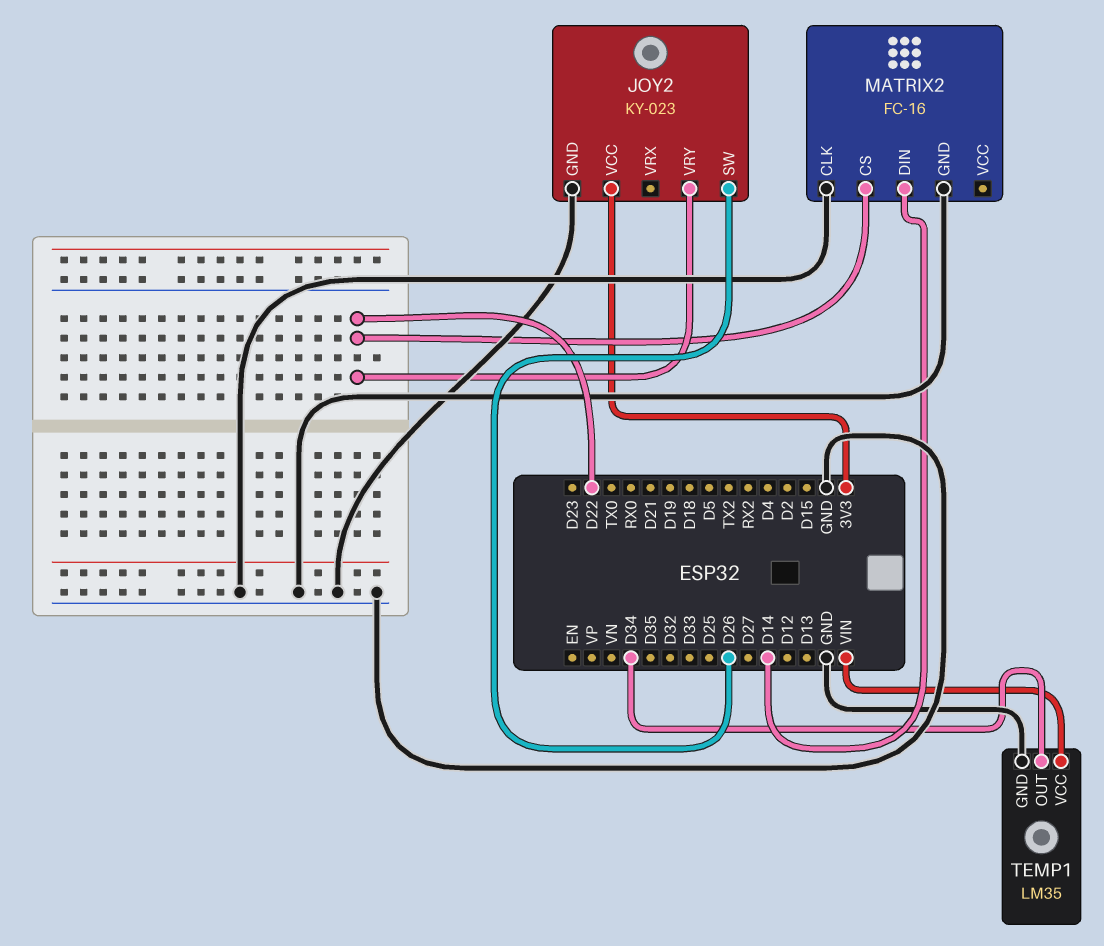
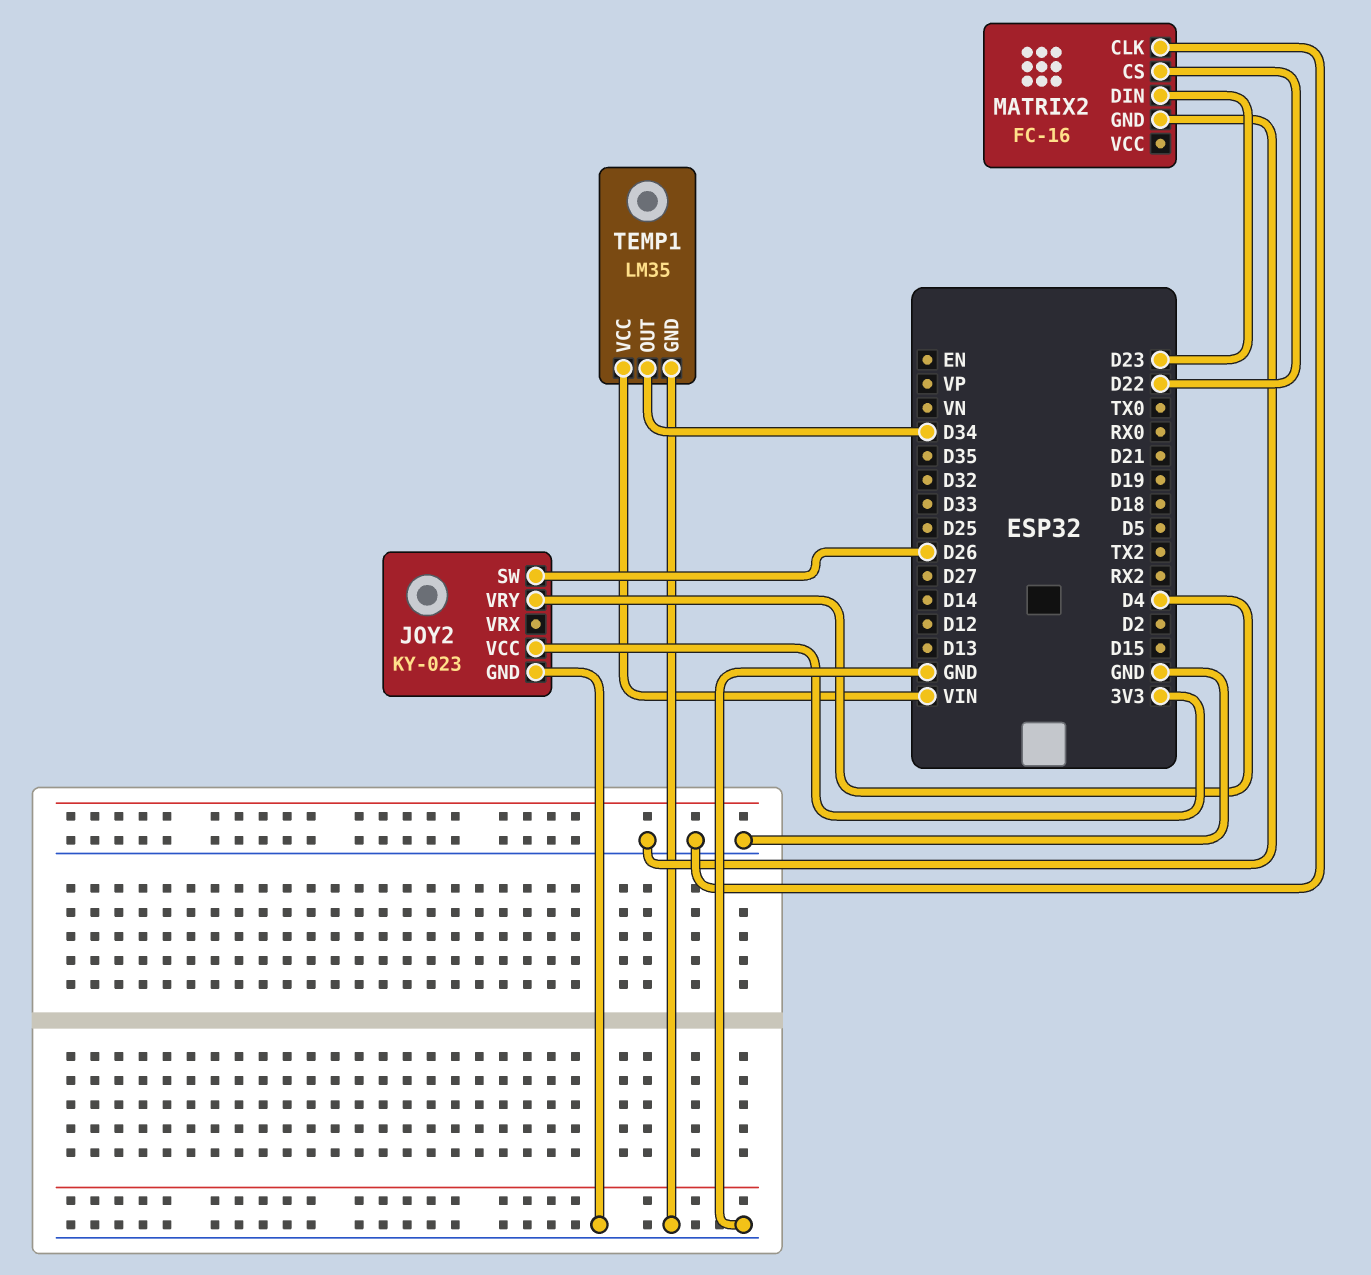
JOY2 pin VRY: D22 -> D4
MATRIX2 pin DIN: D14 -> D23

